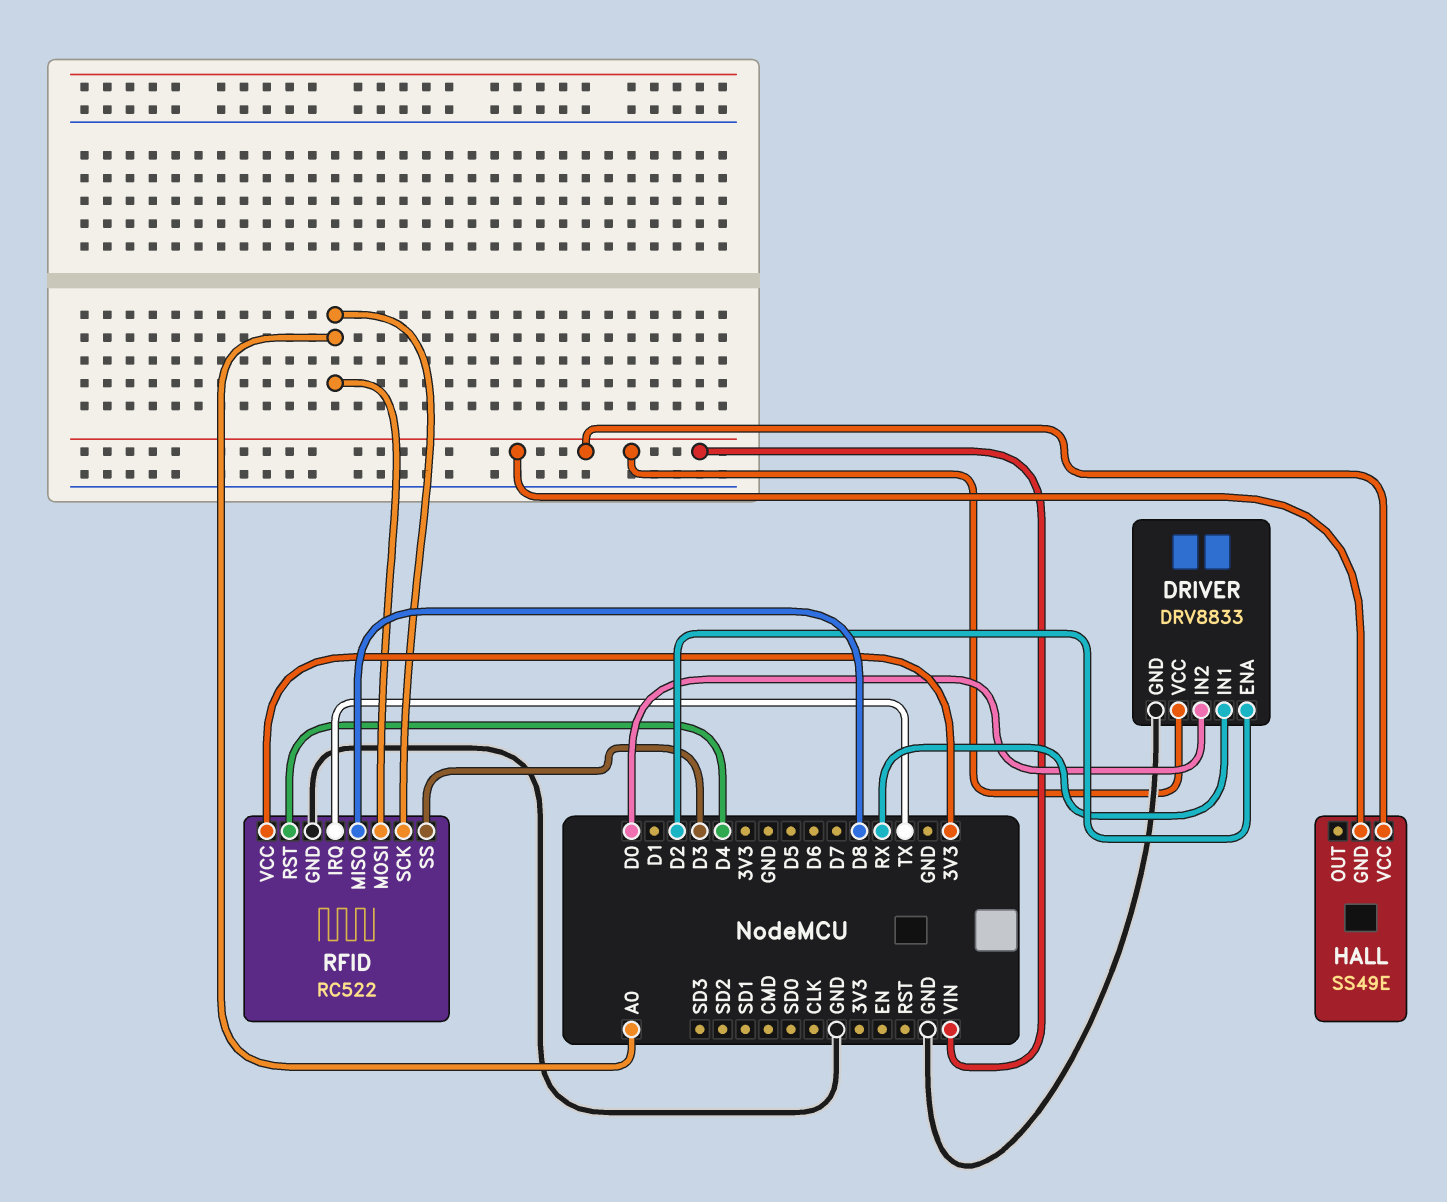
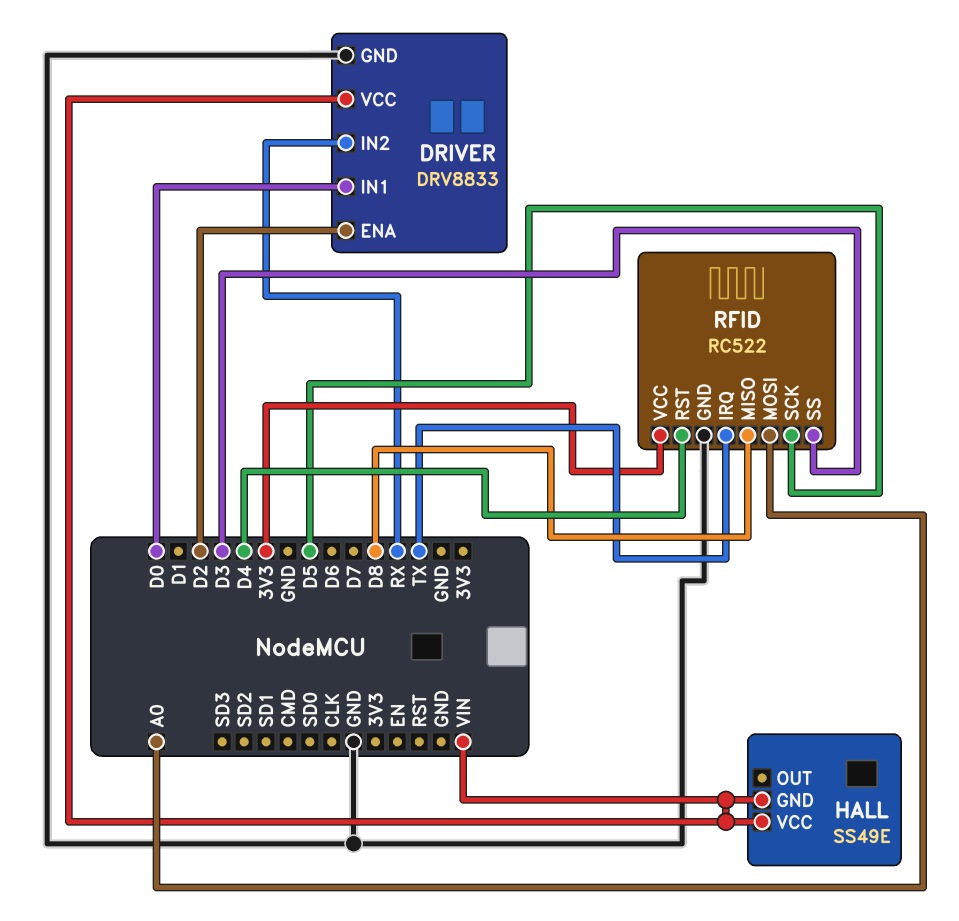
DRIVER pin IN1: RX -> D0
DRIVER pin IN2: D0 -> RX
RFID pin SCK: A0 -> D5

